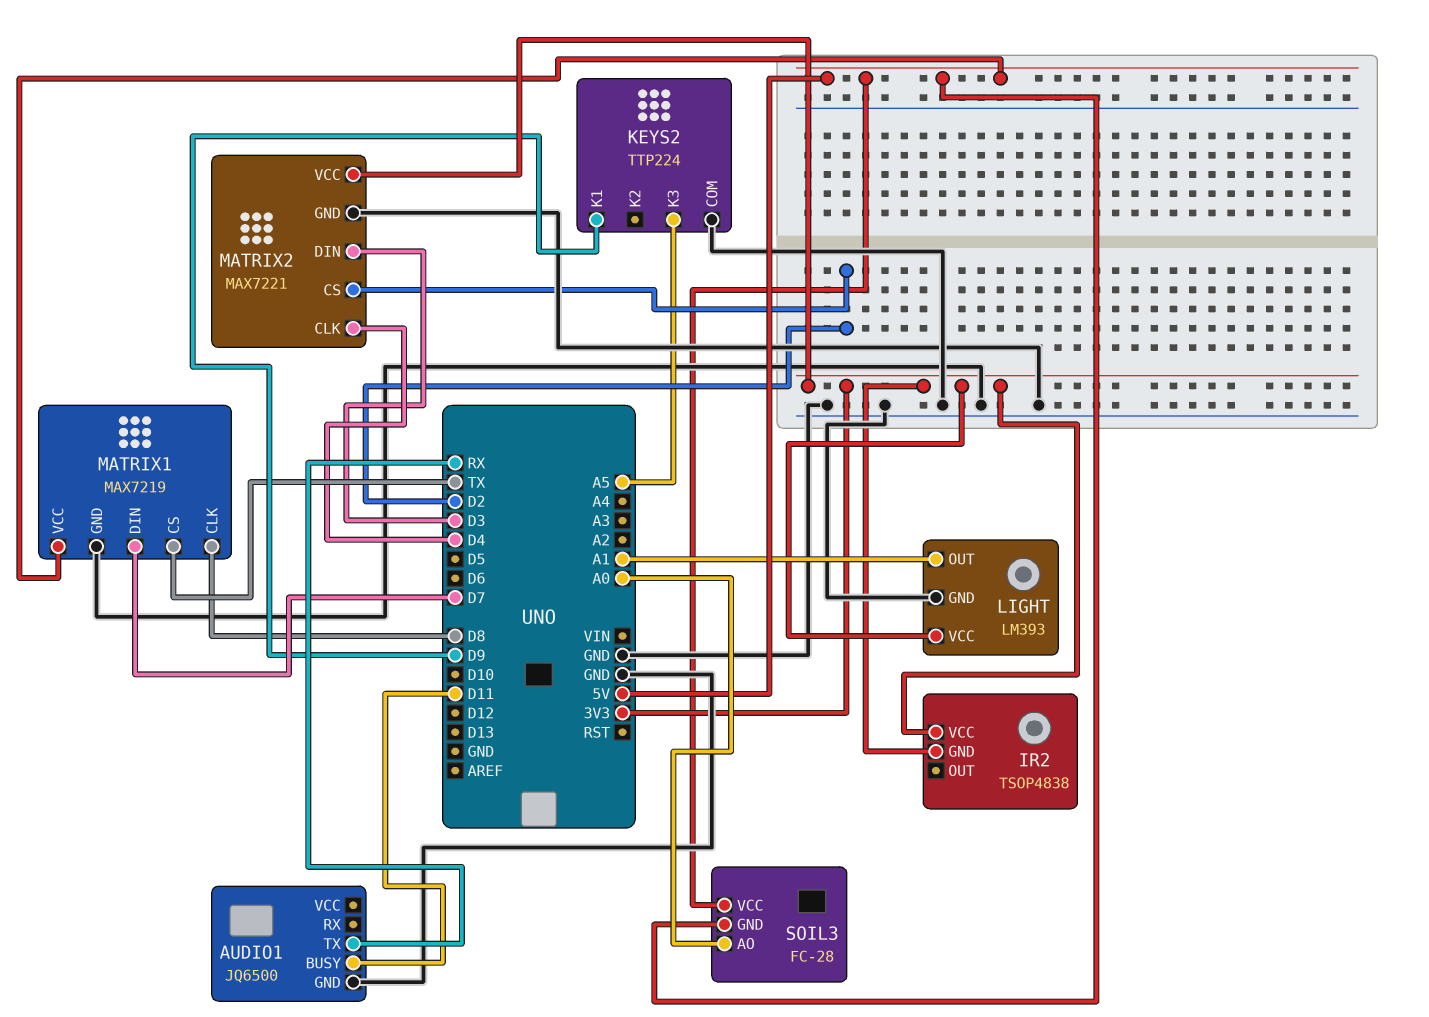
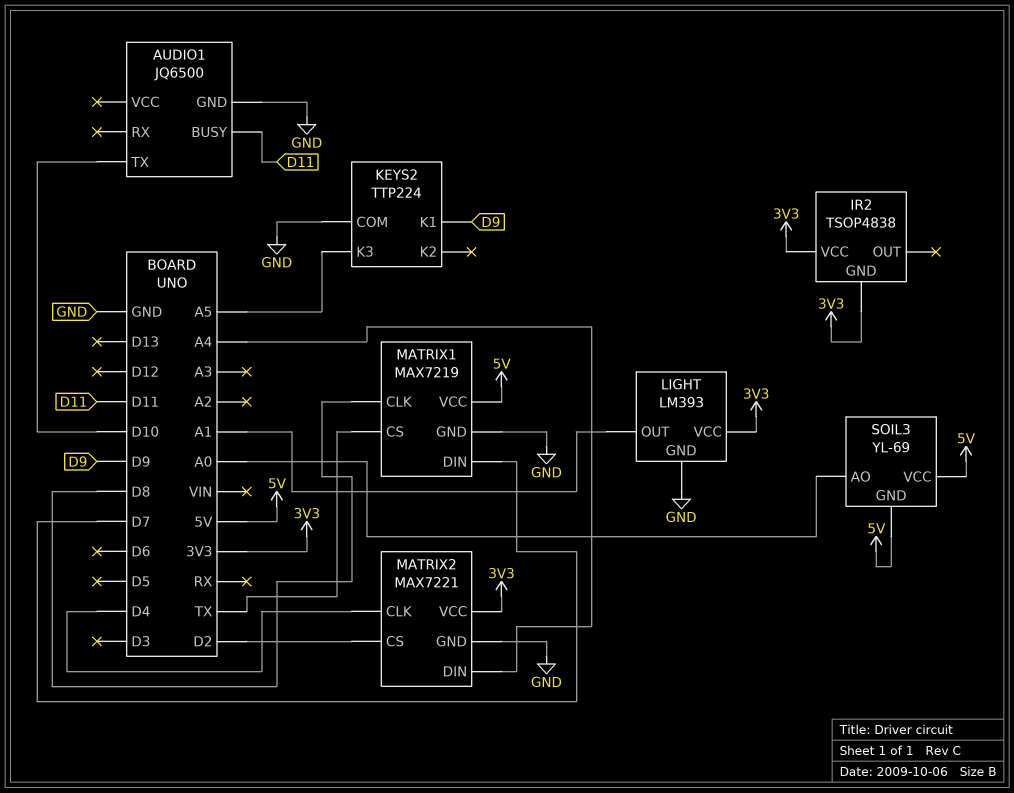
AUDIO1 pin TX: RX -> D10
MATRIX2 pin DIN: D3 -> A4
SOIL3: FC-28 -> YL-69

